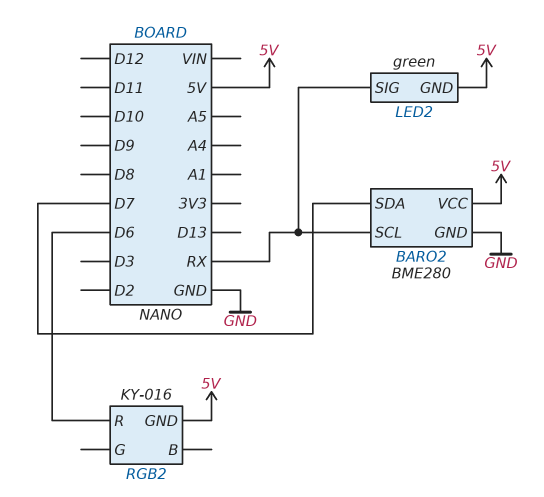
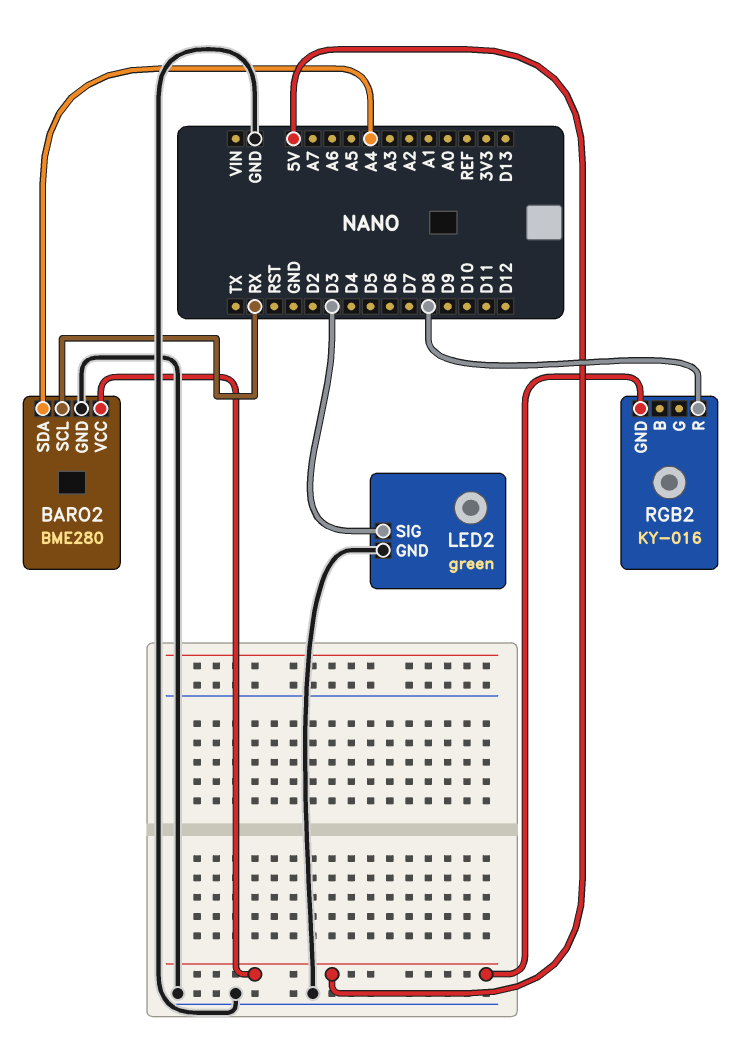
BARO2 pin SDA: D7 -> A4
LED2 pin GND: 5V -> GND
LED2 pin SIG: RX -> D3
RGB2 pin R: D6 -> D8

